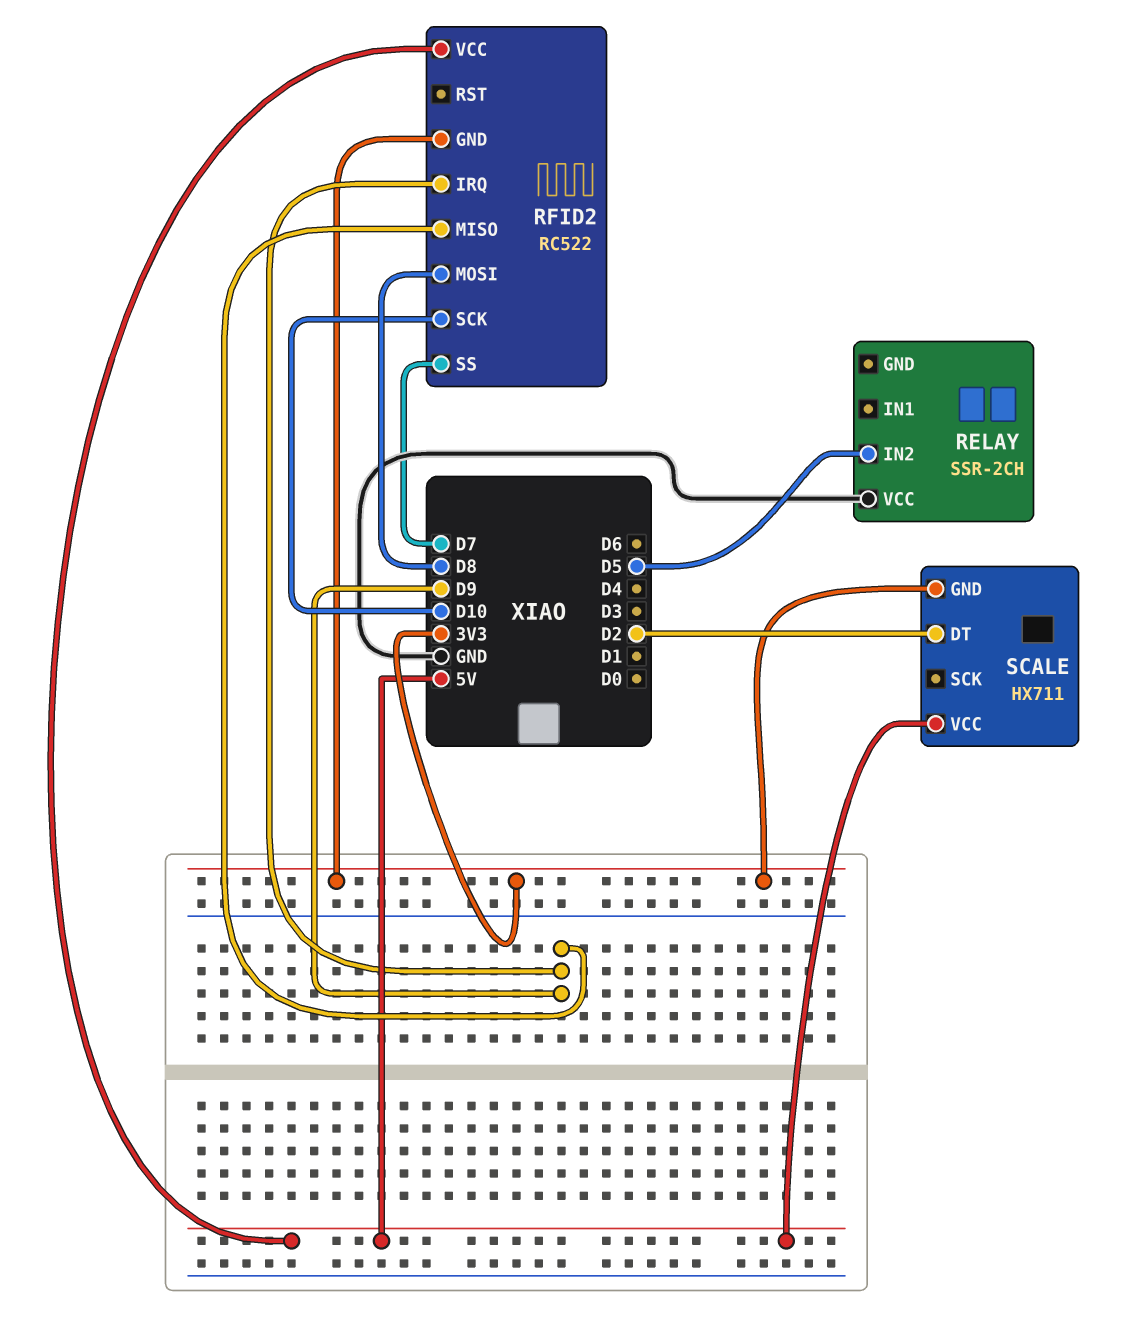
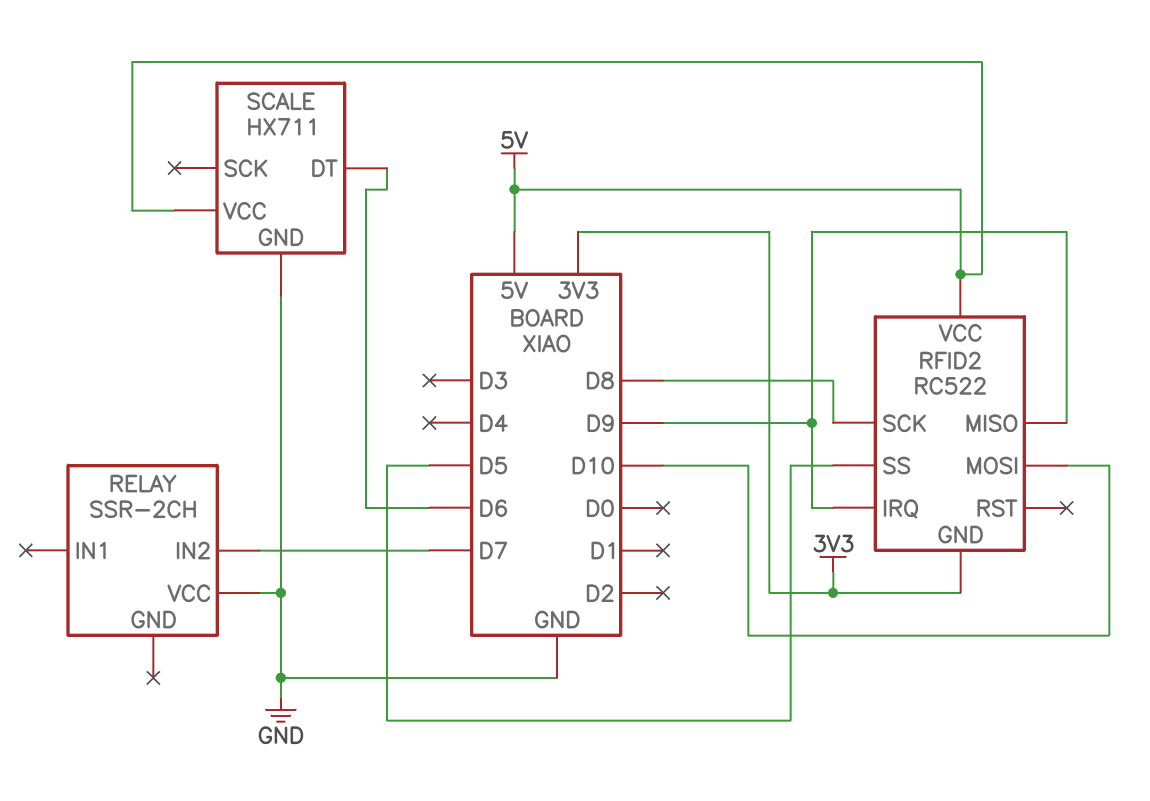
RELAY pin IN2: D5 -> D7
RFID2 pin MOSI: D8 -> D10
RFID2 pin SCK: D10 -> D8
RFID2 pin SS: D7 -> D5
SCALE pin DT: D2 -> D6
SCALE pin GND: 3V3 -> GND

